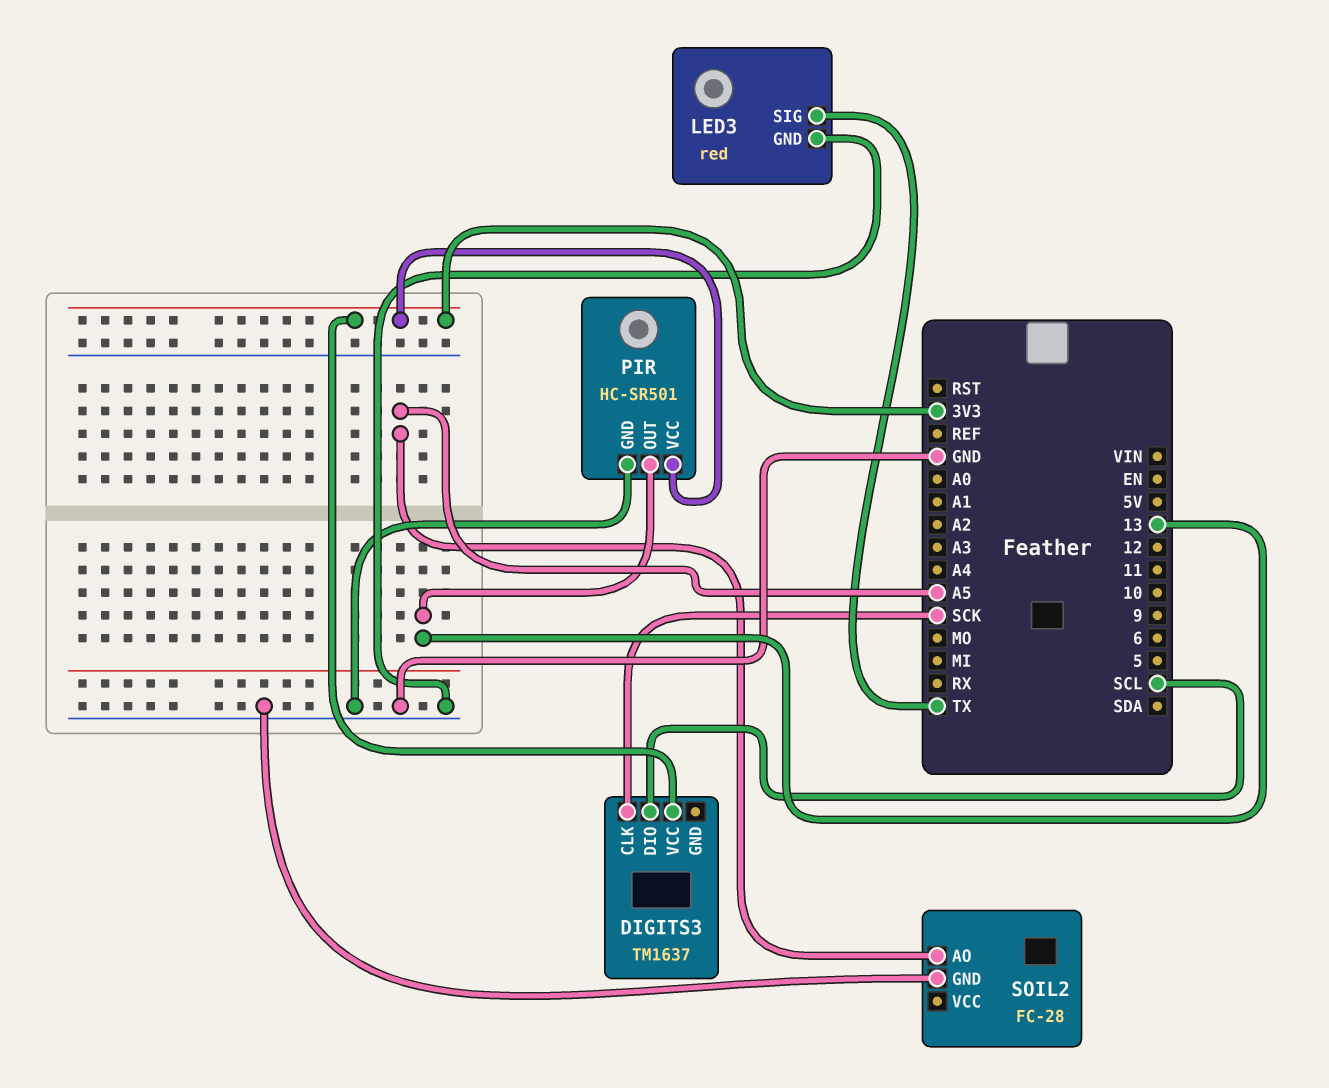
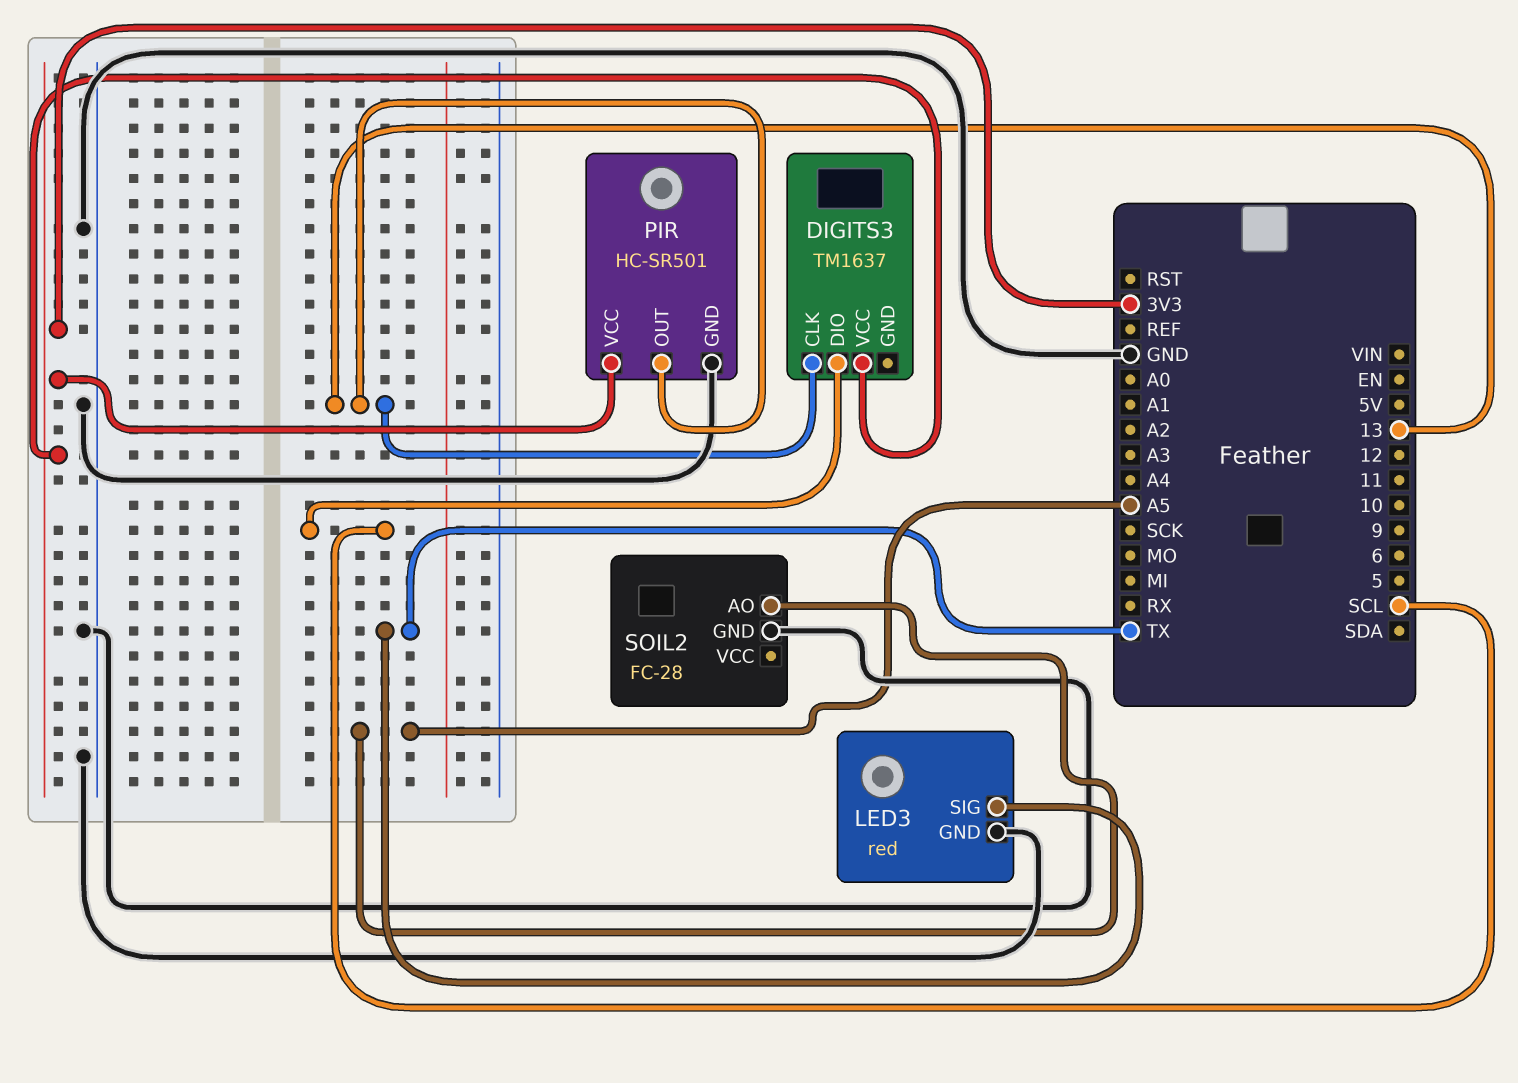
DIGITS3 pin CLK: SCK -> 13

